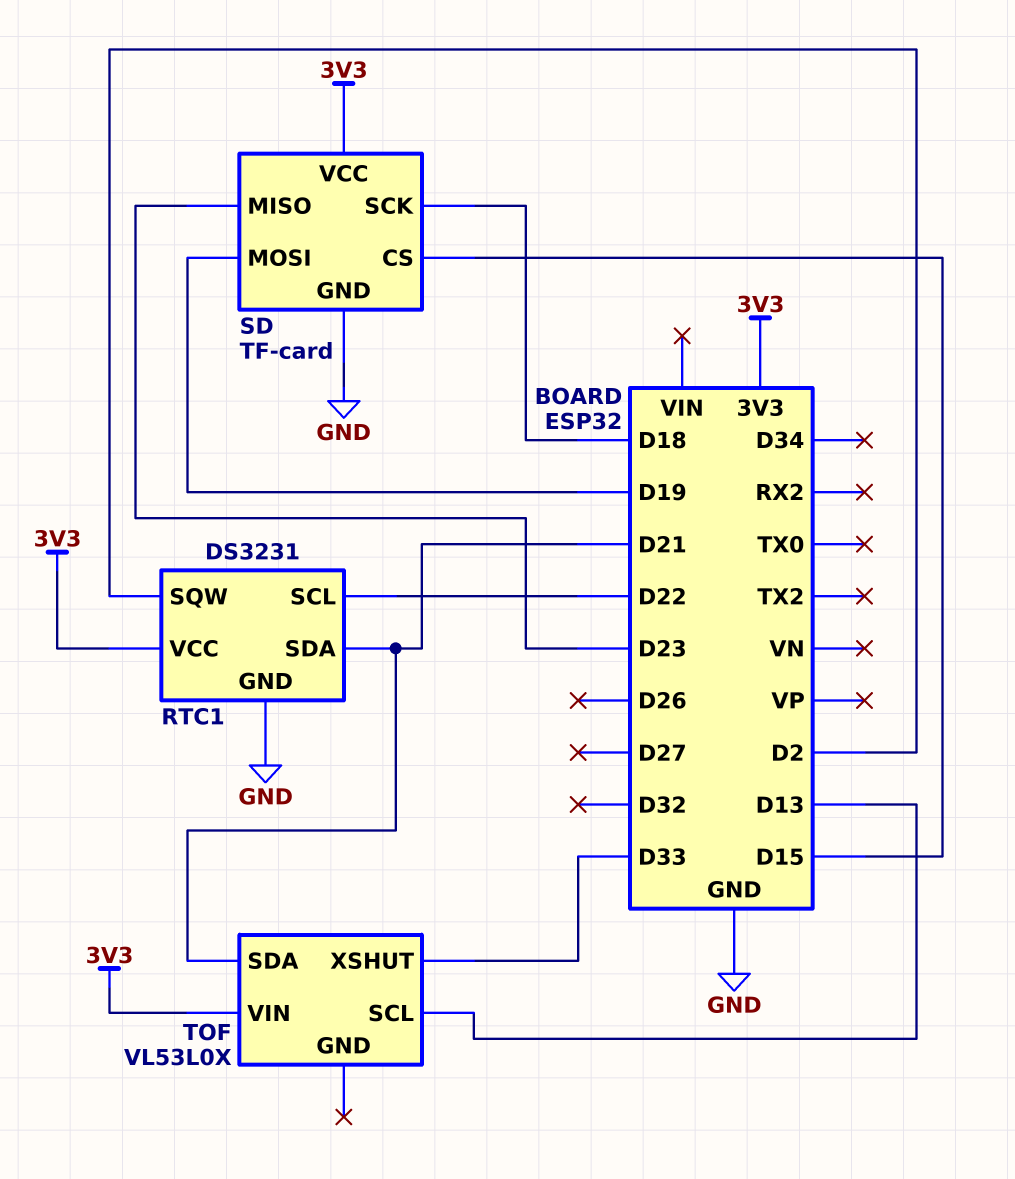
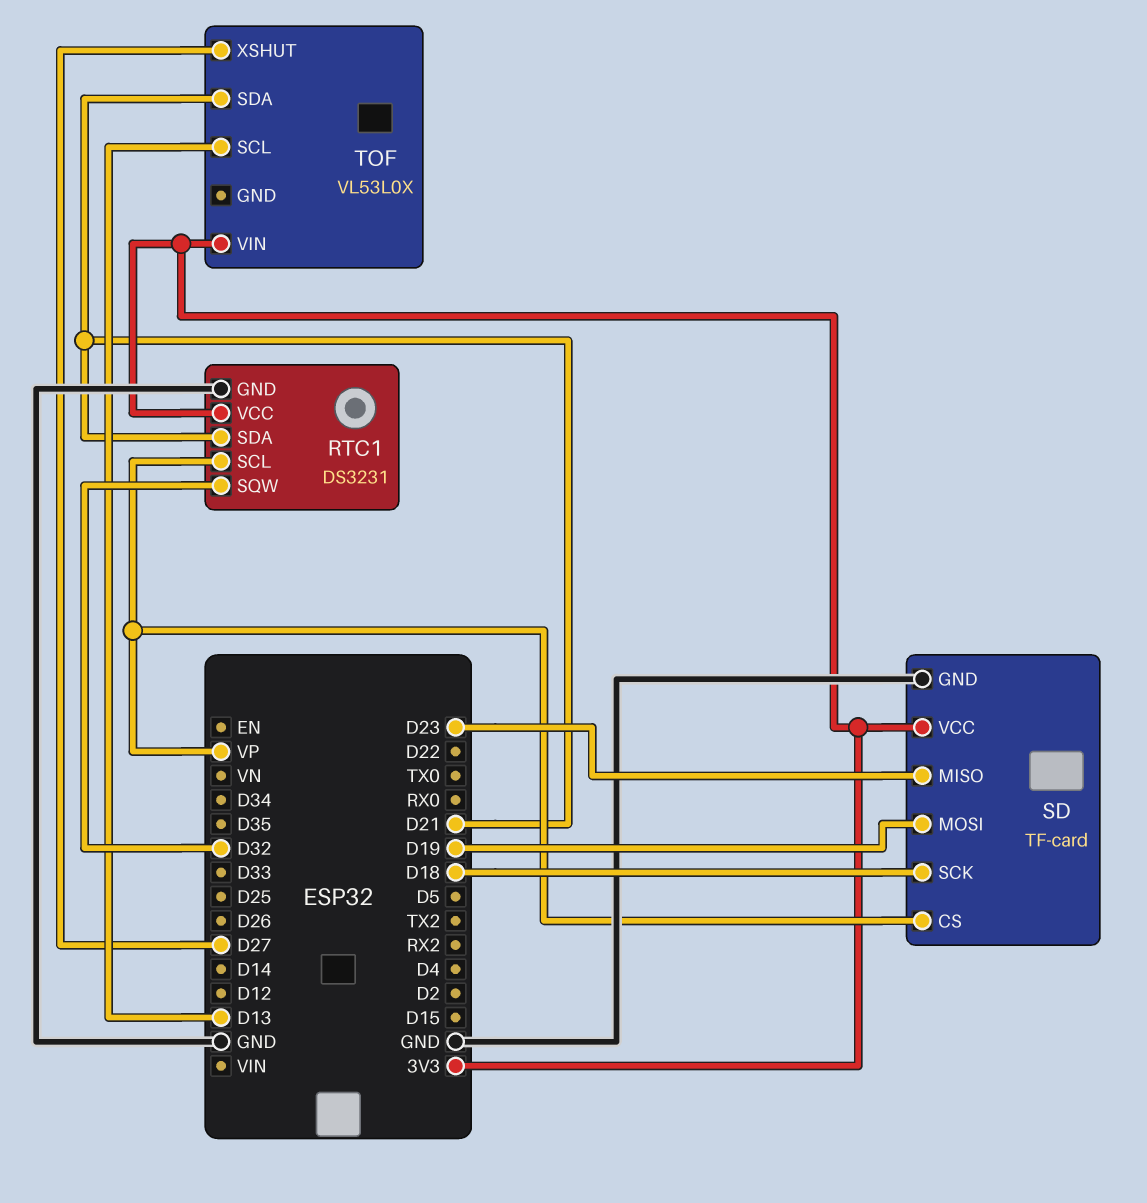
RTC1 pin SCL: D22 -> VP
RTC1 pin SQW: D2 -> D32
SD pin CS: D15 -> VP
TOF pin XSHUT: D33 -> D27

